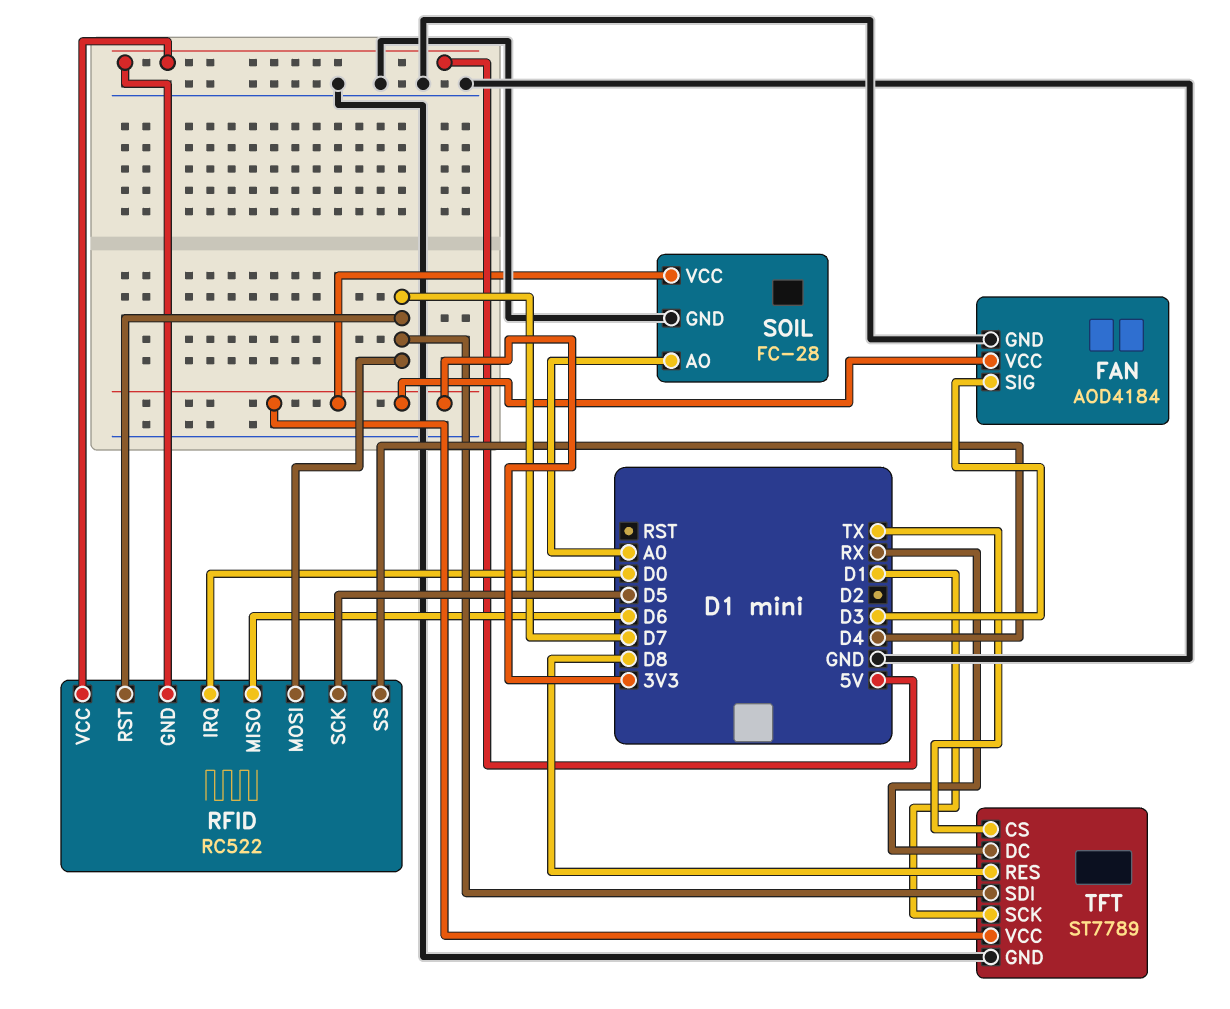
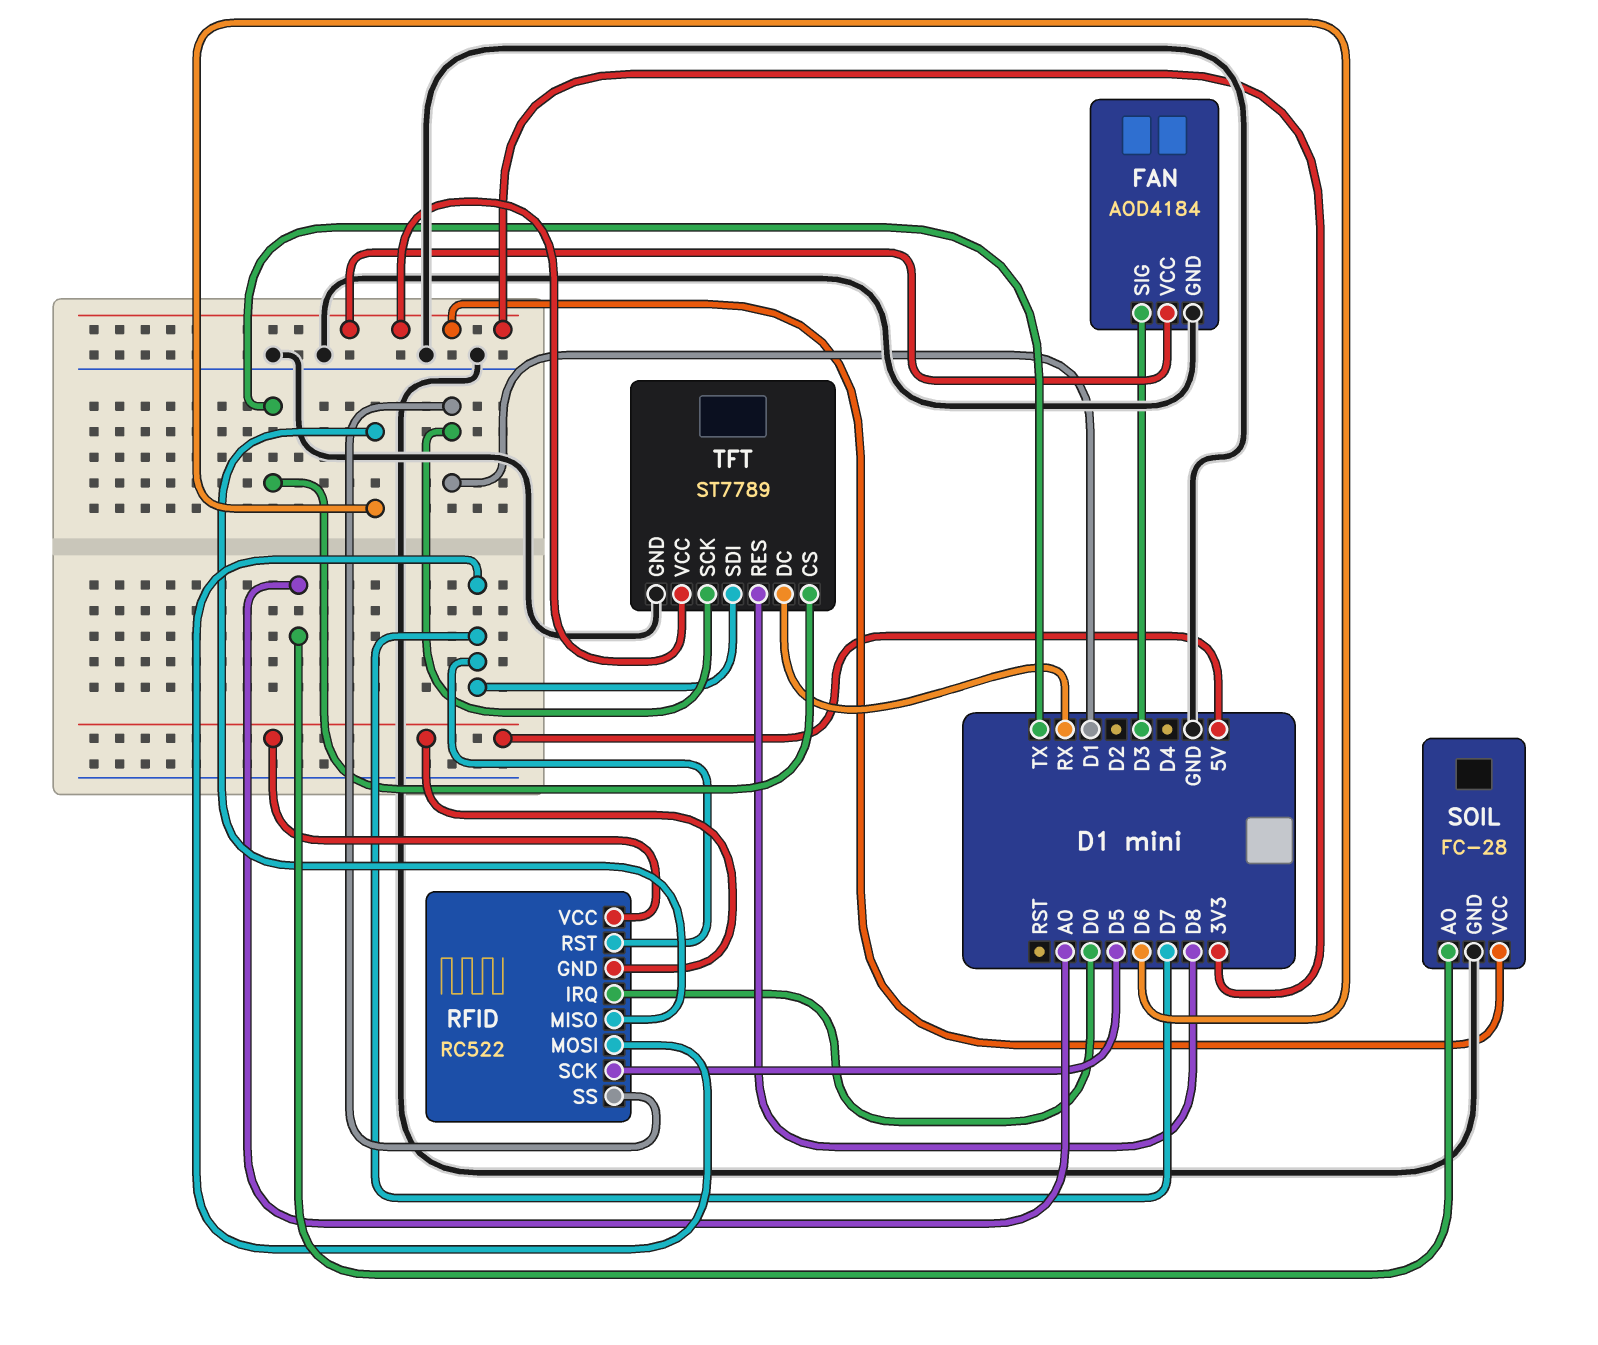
RFID pin SS: D4 -> D1

